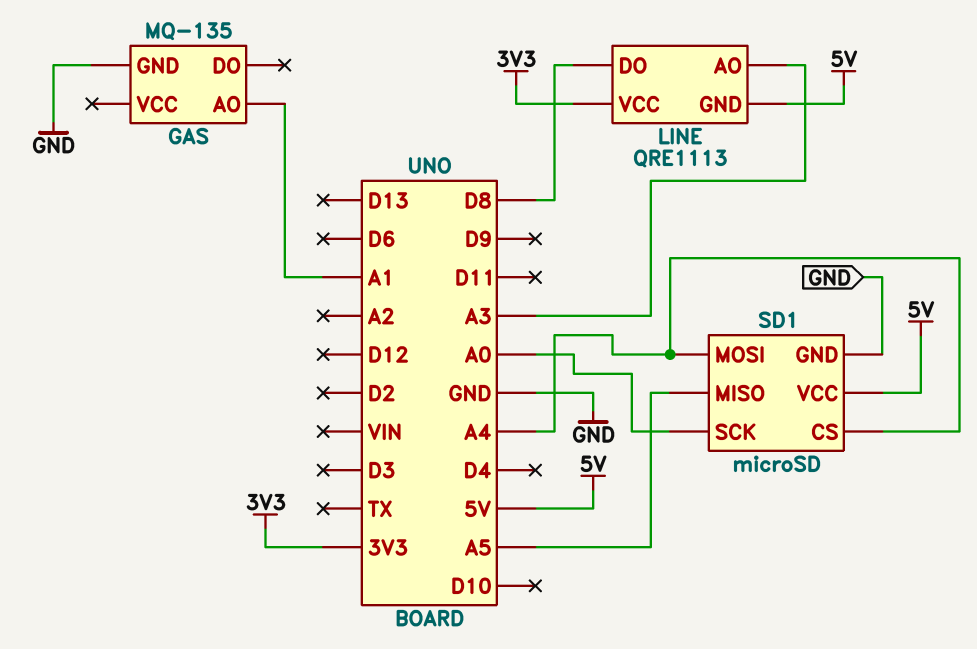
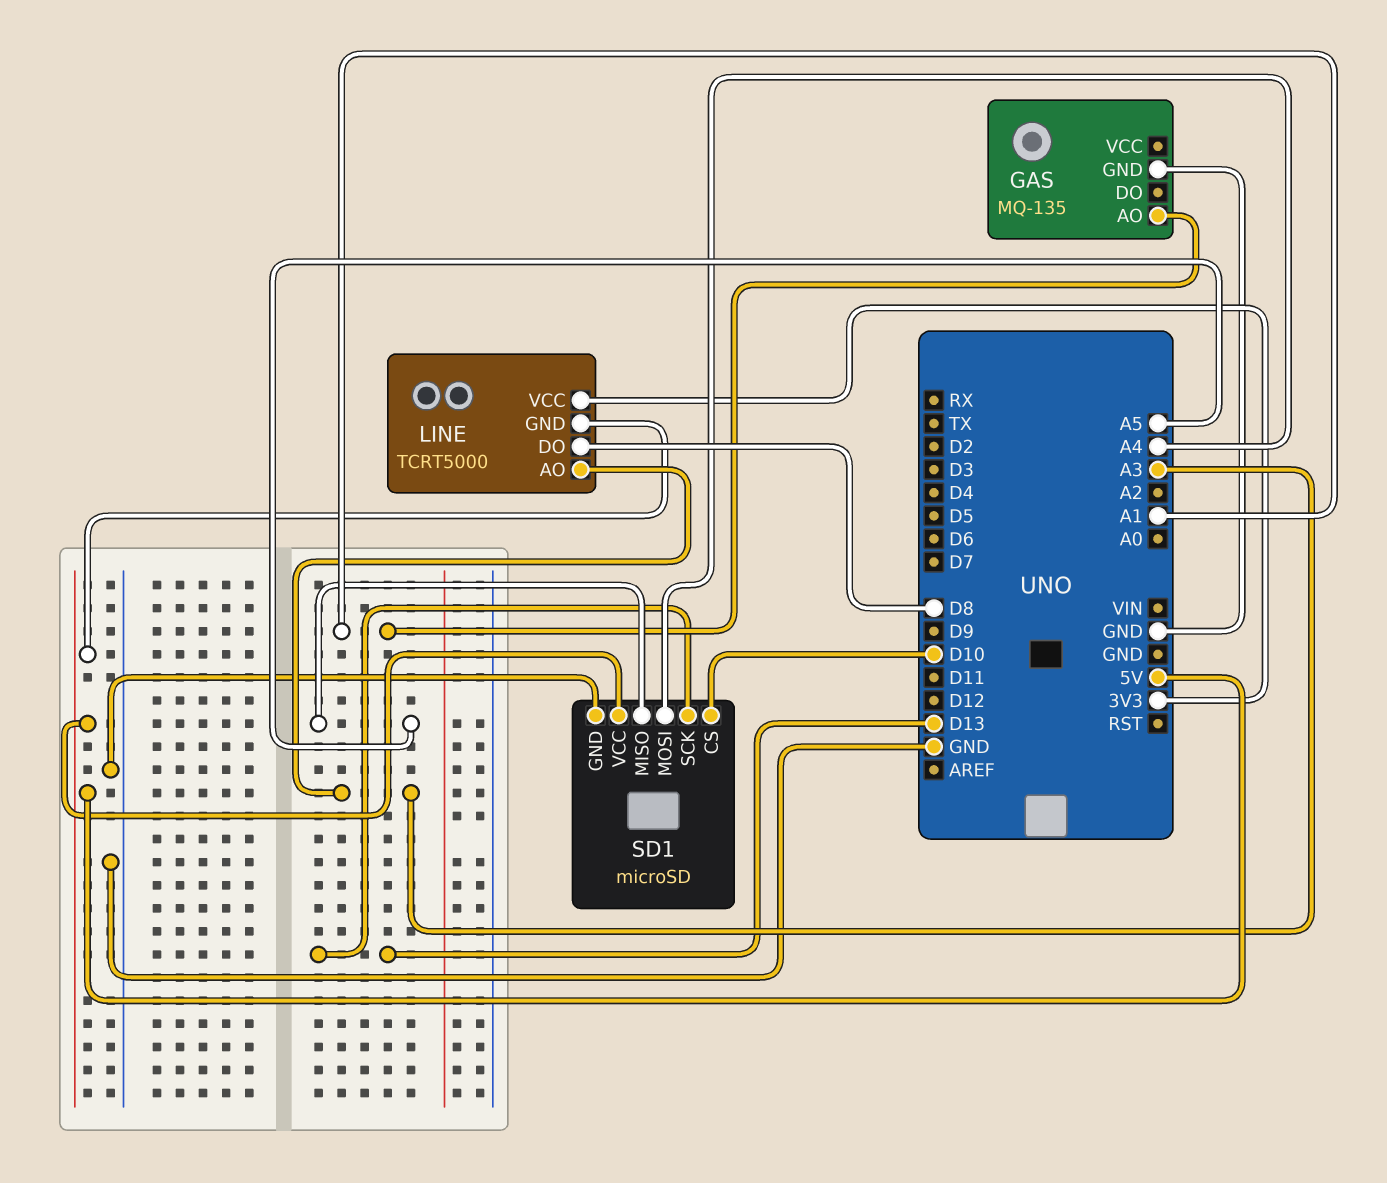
LINE: QRE1113 -> TCRT5000
SD1 pin CS: A4 -> D10
SD1 pin SCK: A0 -> D13

